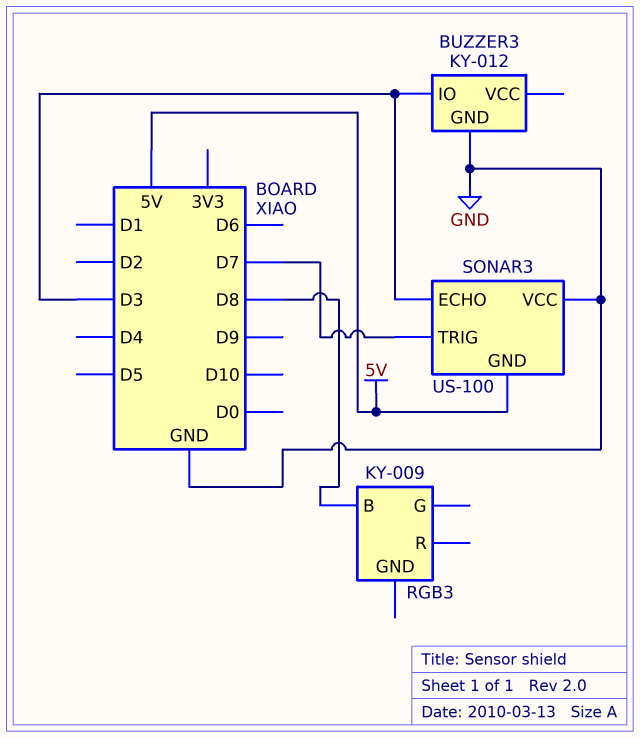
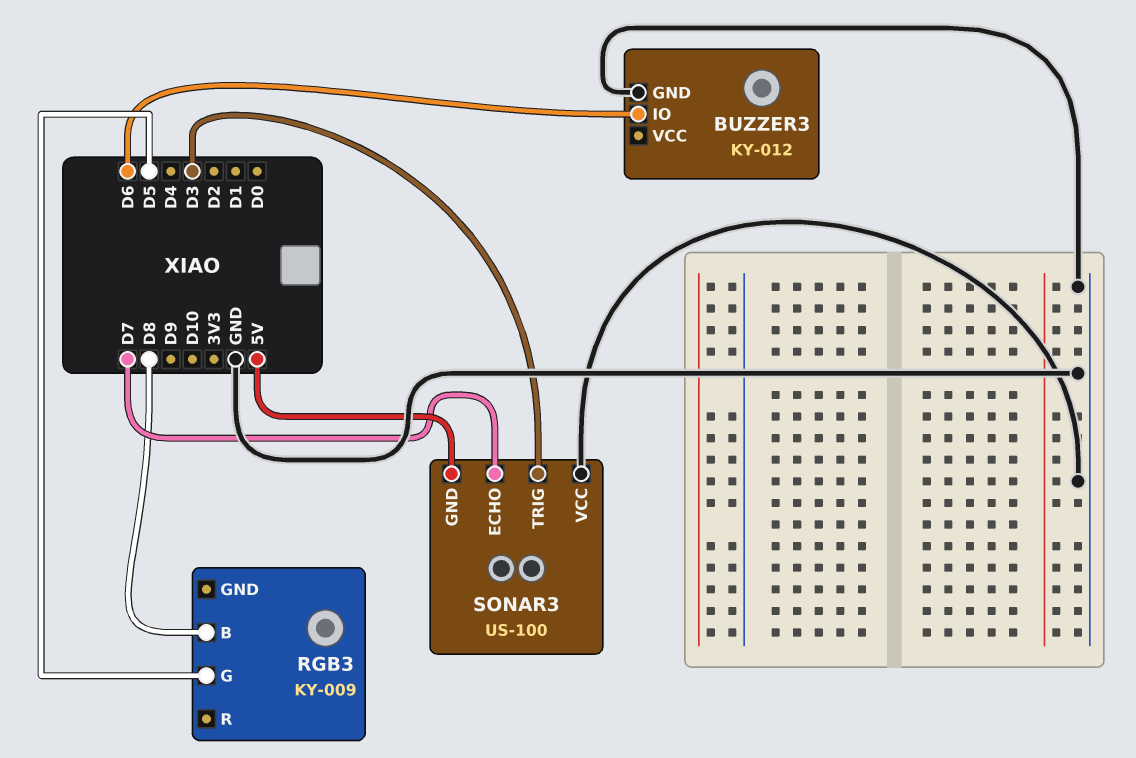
BUZZER3 pin IO: D3 -> D6
RGB3 pin G: none -> D5
SONAR3 pin ECHO: D3 -> D7
SONAR3 pin TRIG: D7 -> D3

